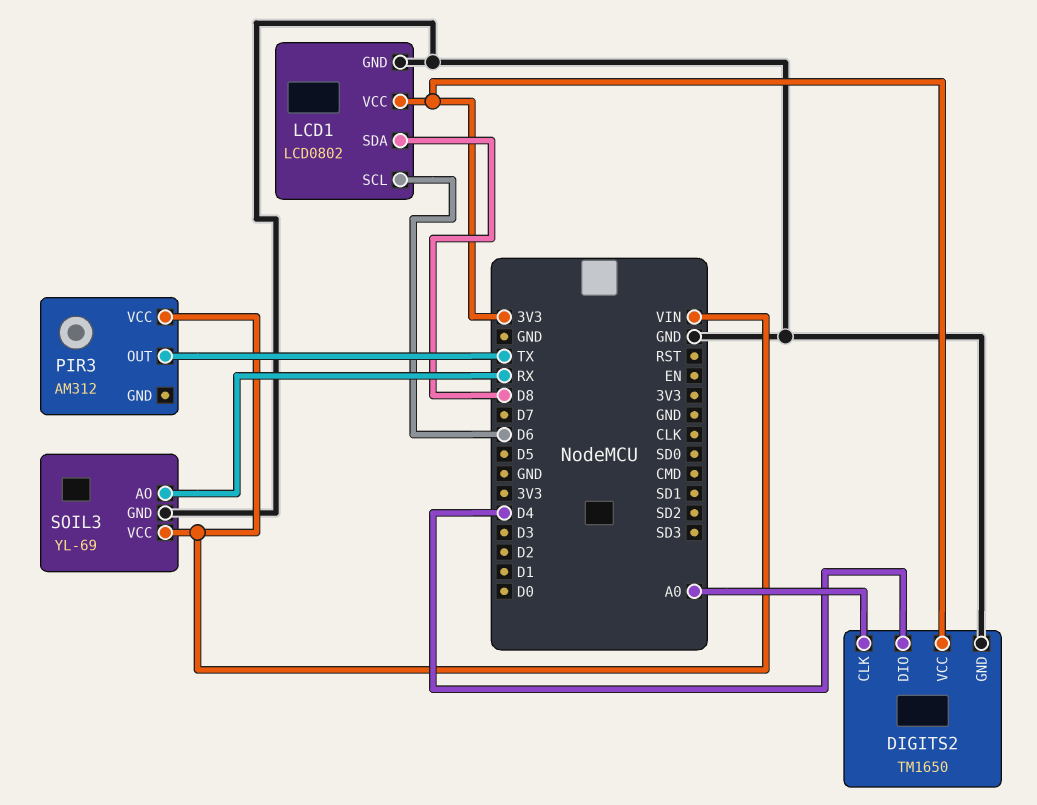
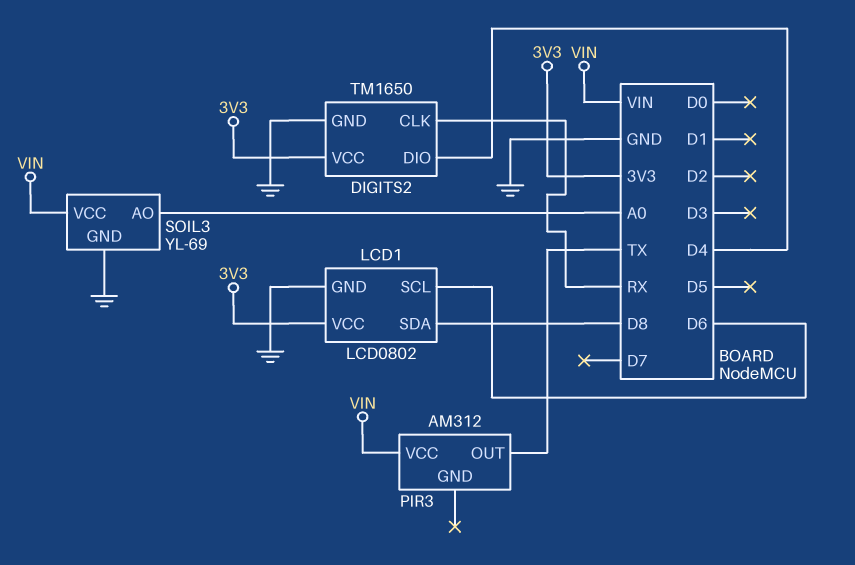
DIGITS2 pin CLK: A0 -> RX
SOIL3 pin AO: RX -> A0

